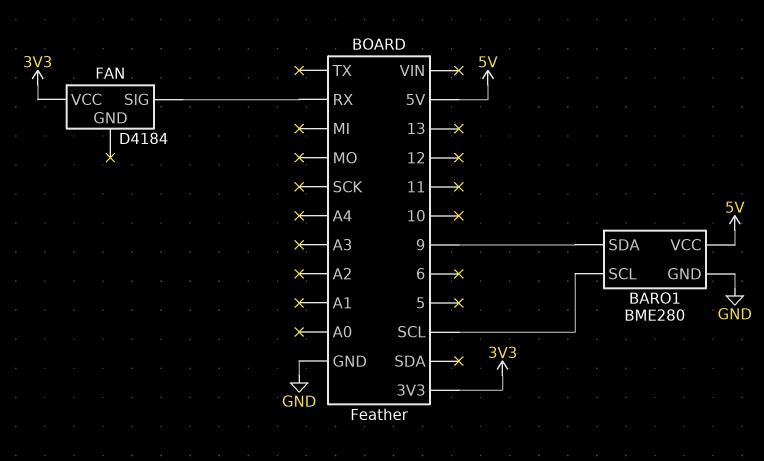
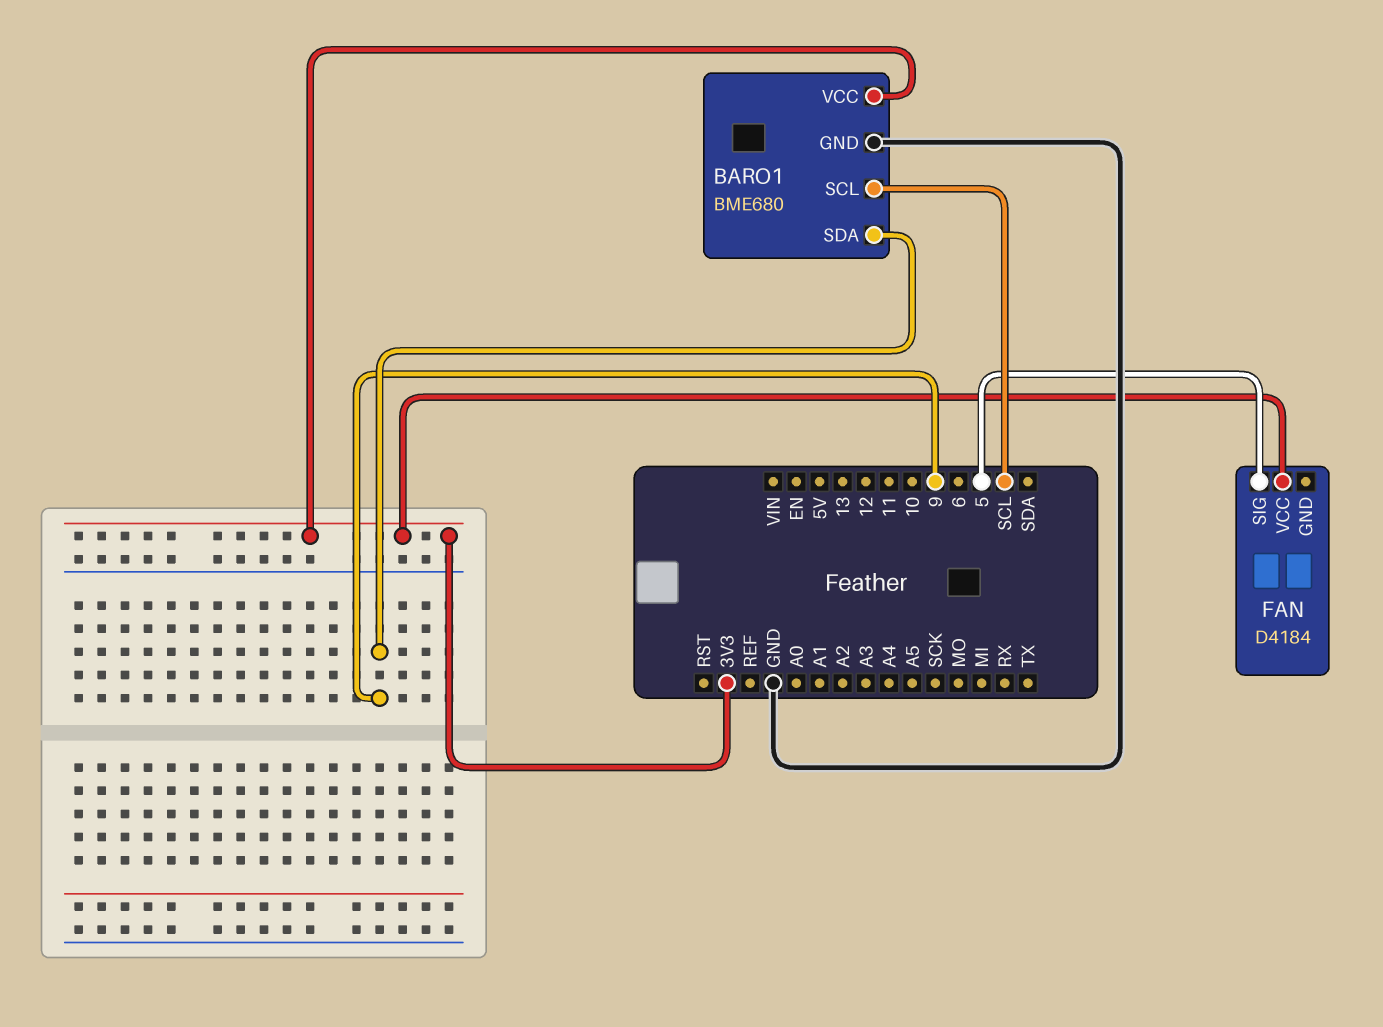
BARO1: BME280 -> BME680
BARO1 pin VCC: 5V -> 3V3
FAN pin SIG: RX -> 5

